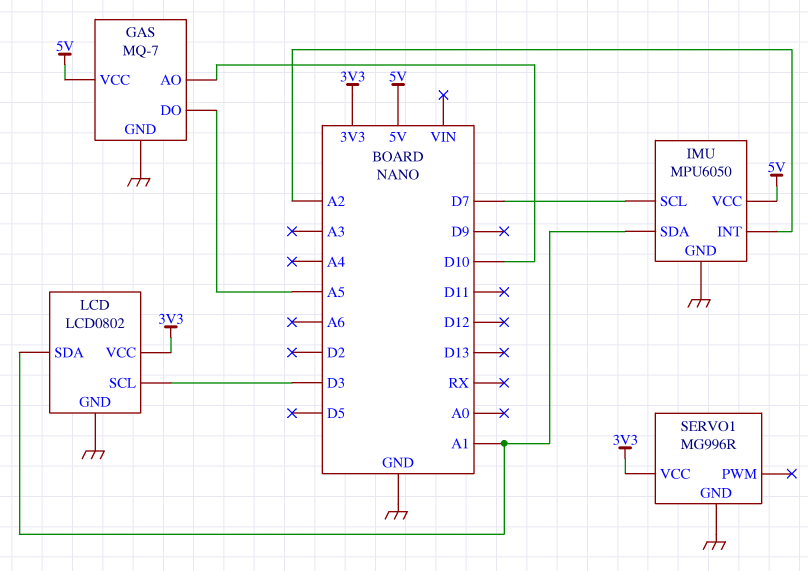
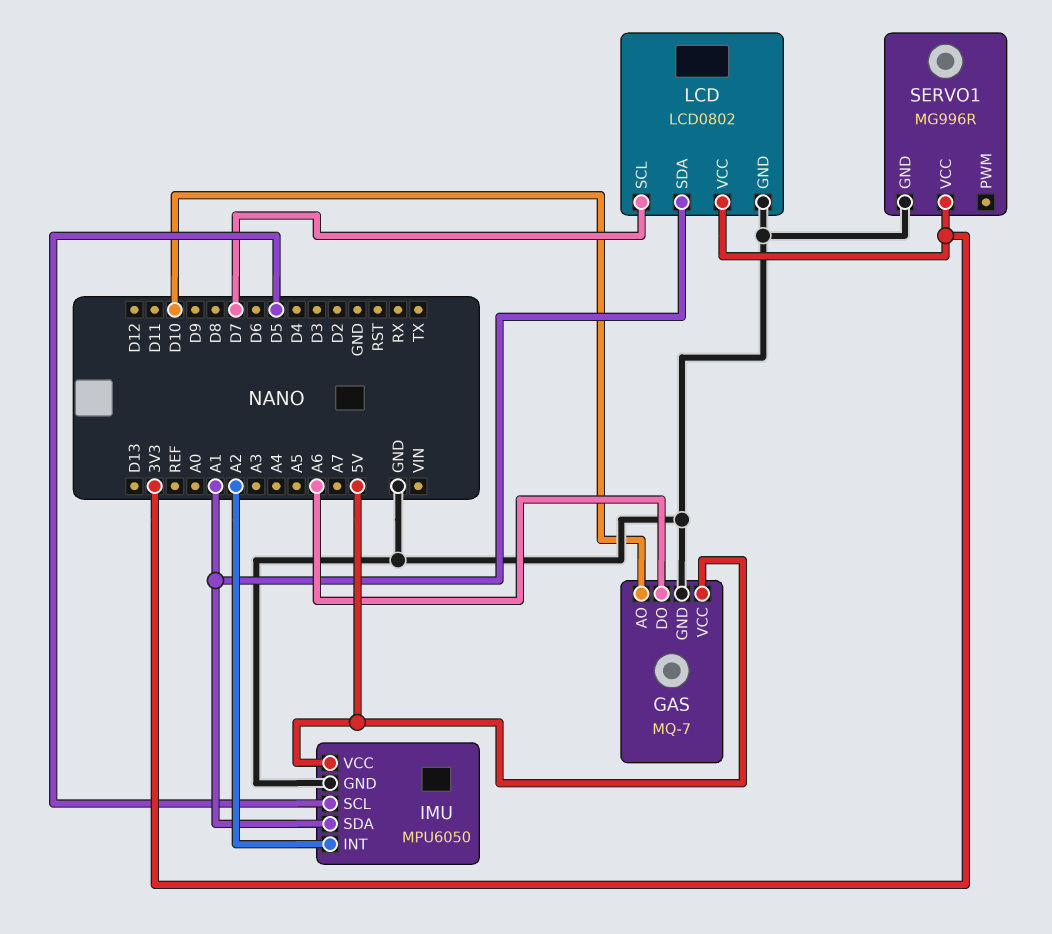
GAS pin DO: A5 -> A6
IMU pin SCL: D7 -> D5
LCD pin SCL: D3 -> D7

